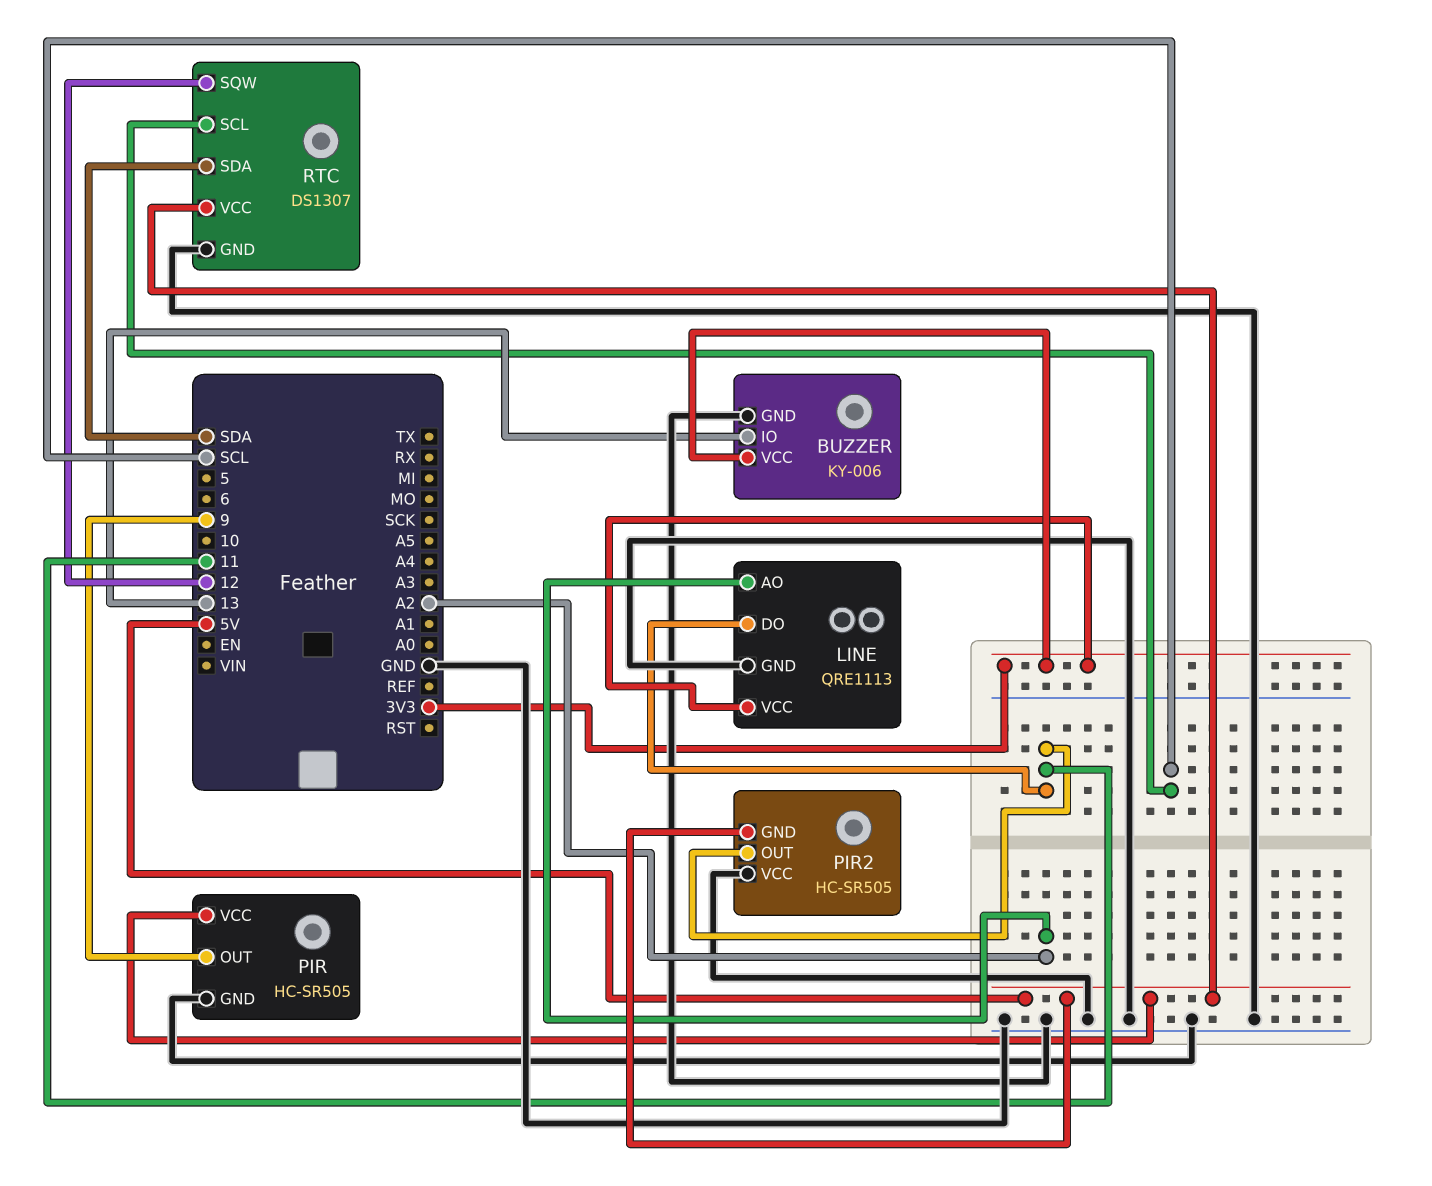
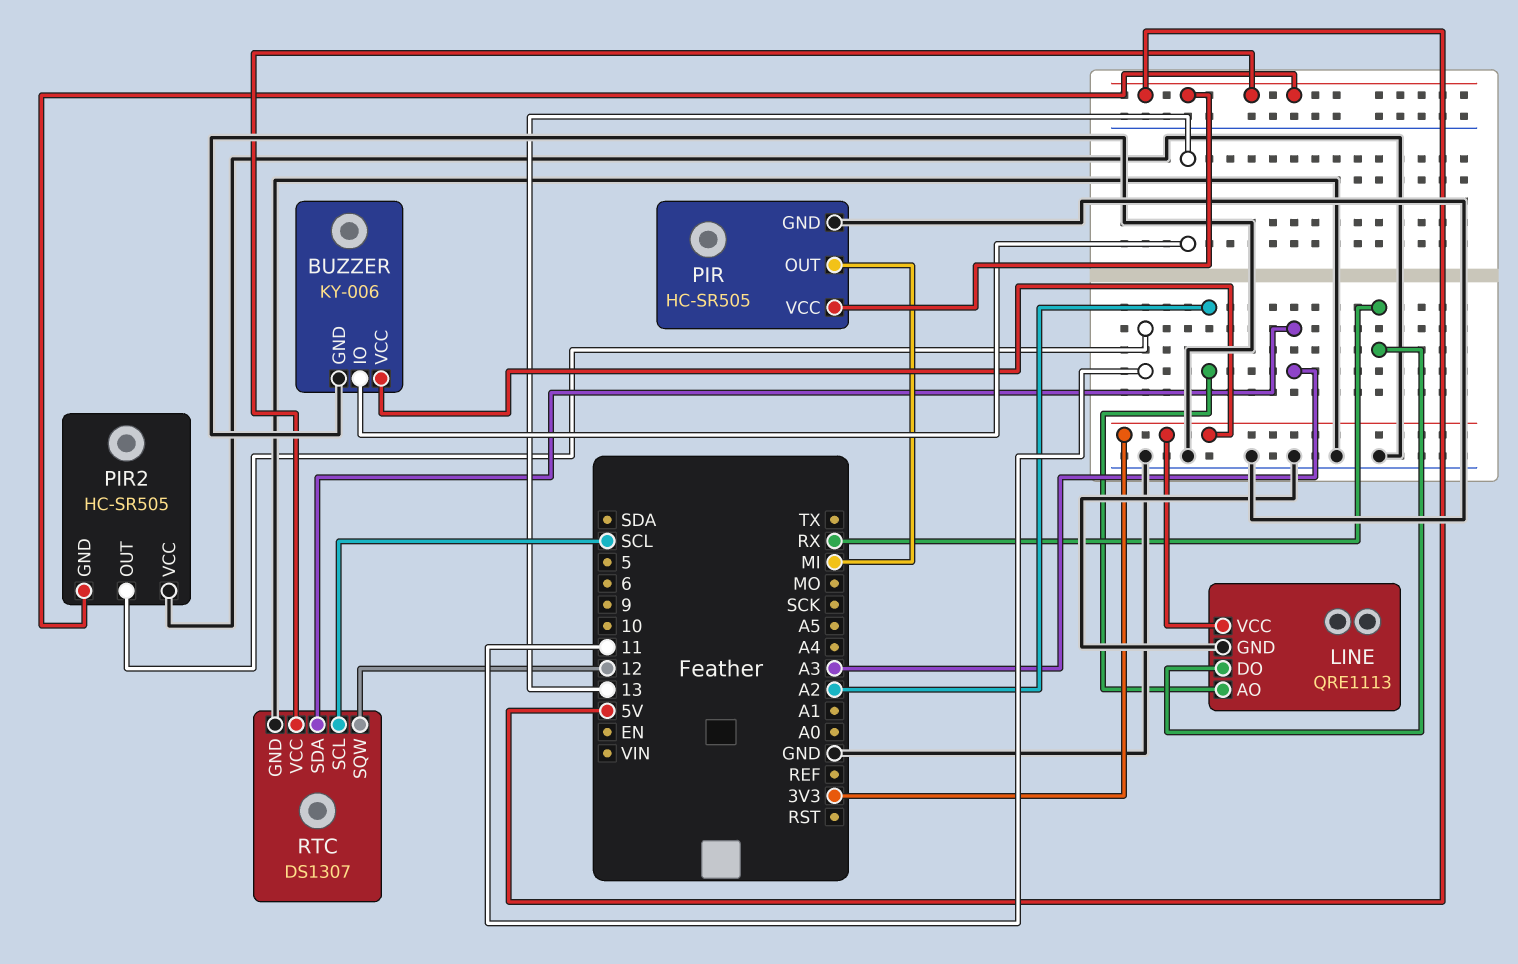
LINE pin DO: 11 -> RX
PIR pin OUT: 9 -> MI
RTC pin SDA: SDA -> A3

